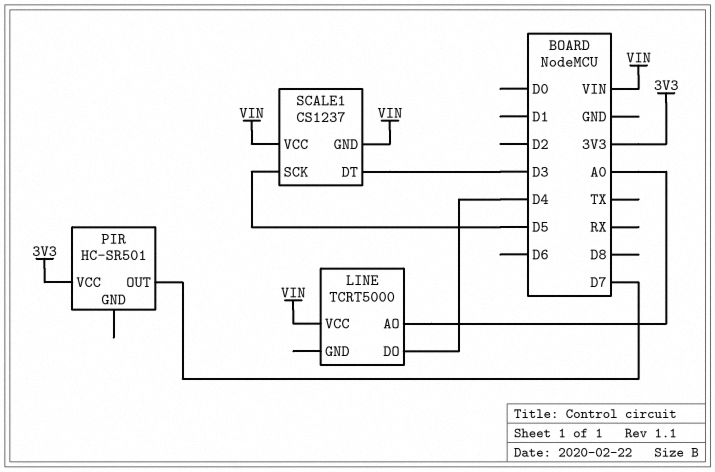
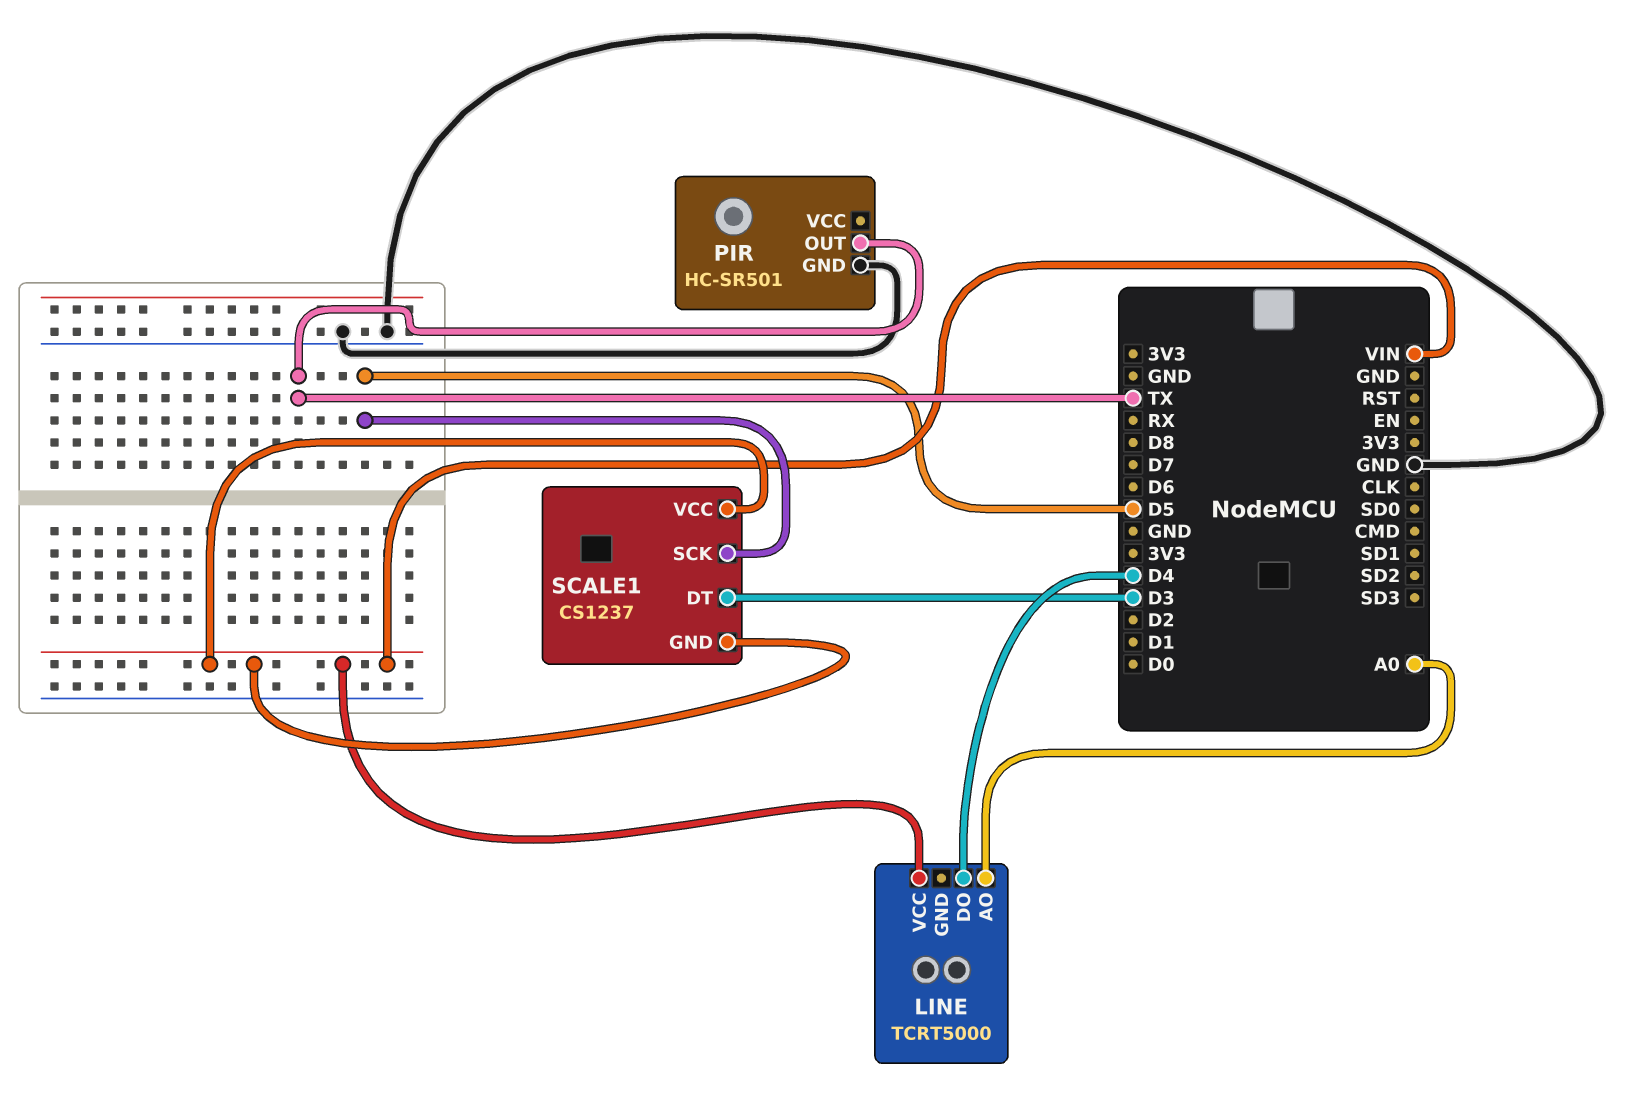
PIR pin GND: none -> GND
PIR pin OUT: D7 -> TX
PIR pin VCC: 3V3 -> none

